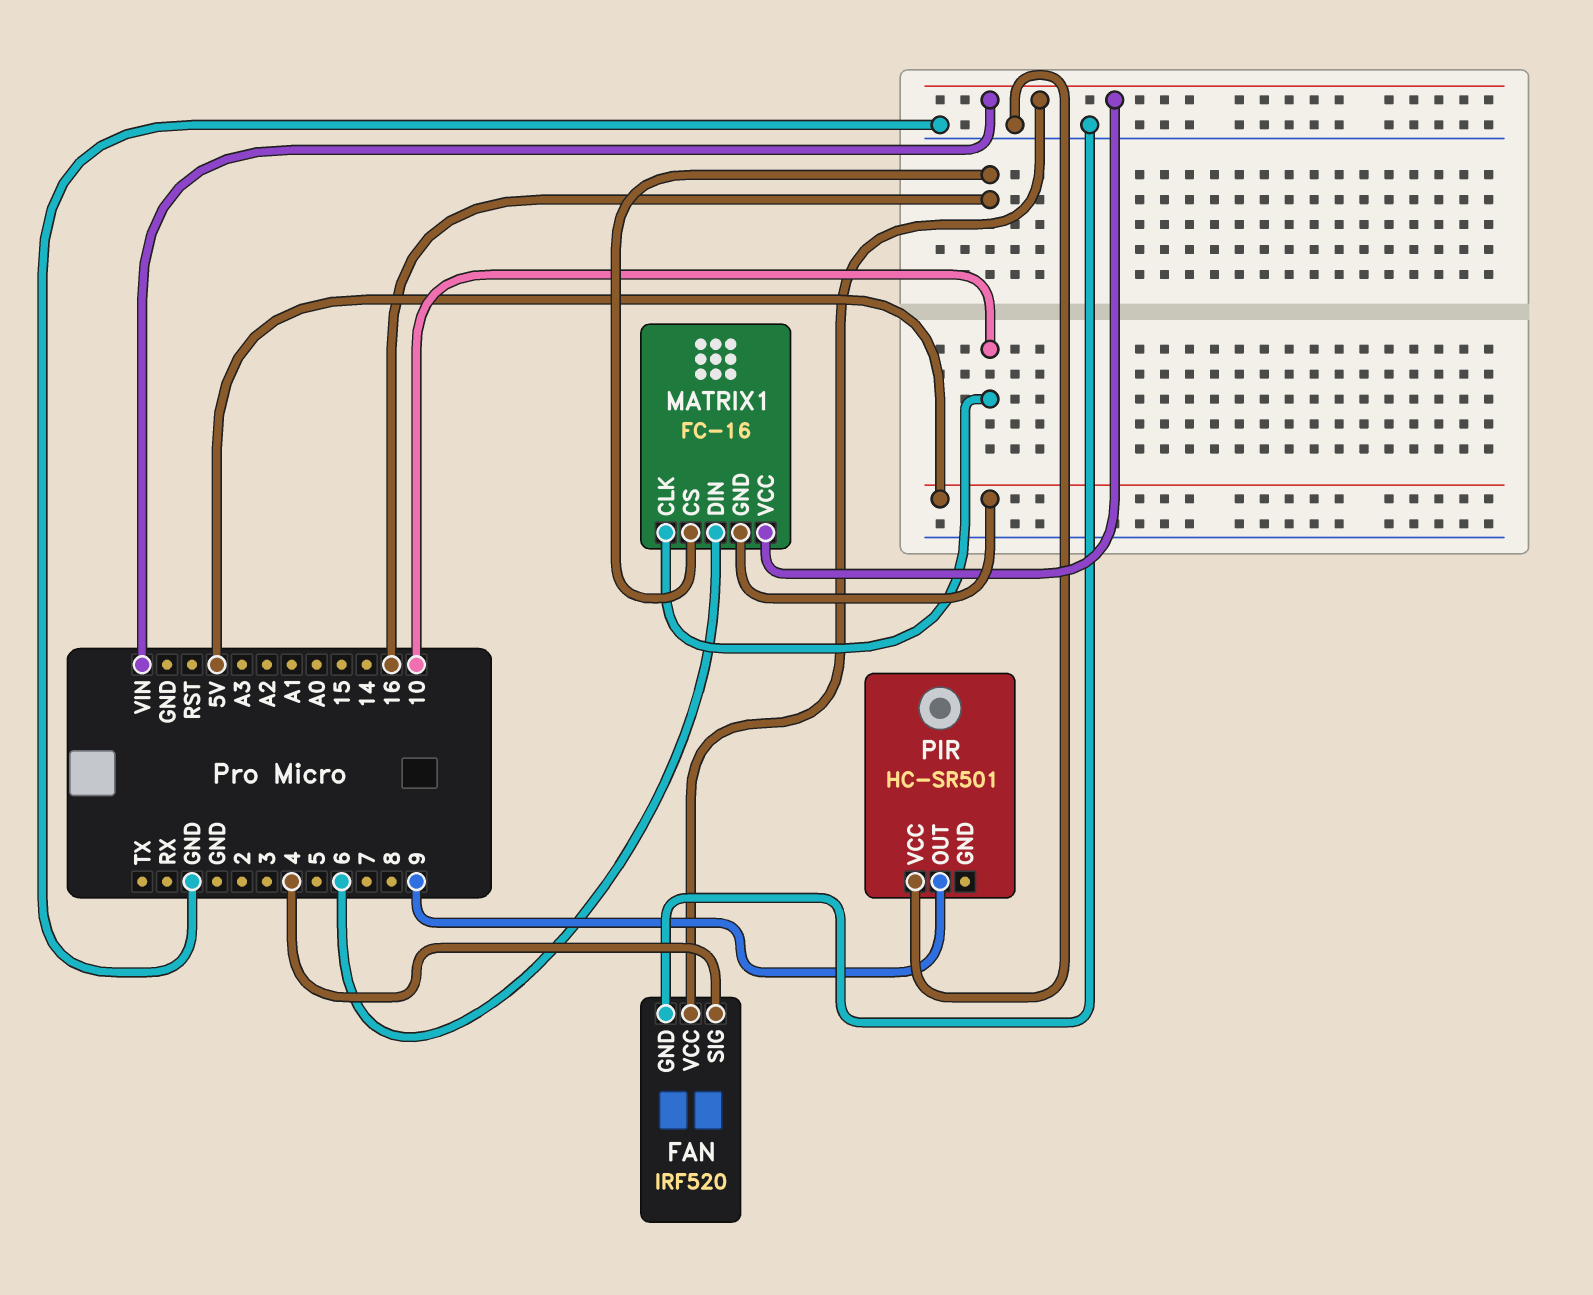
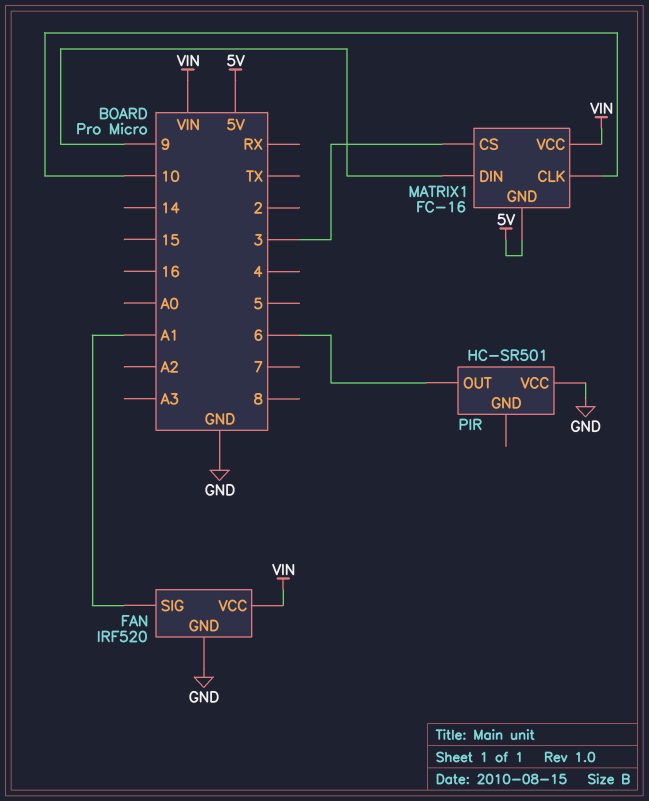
FAN pin SIG: 4 -> A1
MATRIX1 pin CS: 16 -> 3
MATRIX1 pin DIN: 6 -> 9
PIR pin OUT: 9 -> 6

